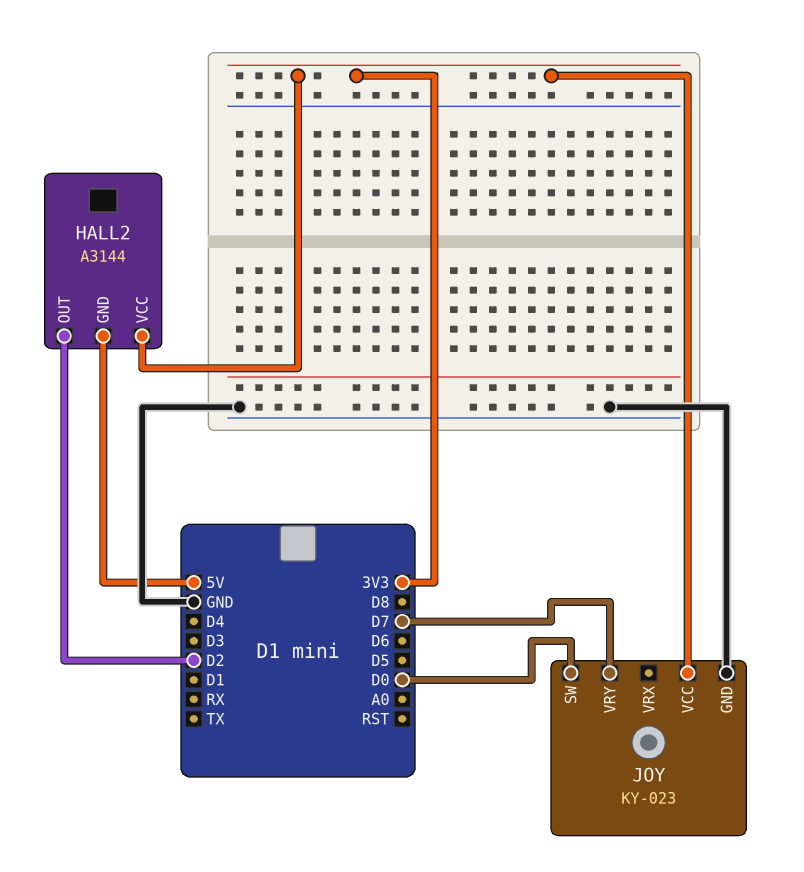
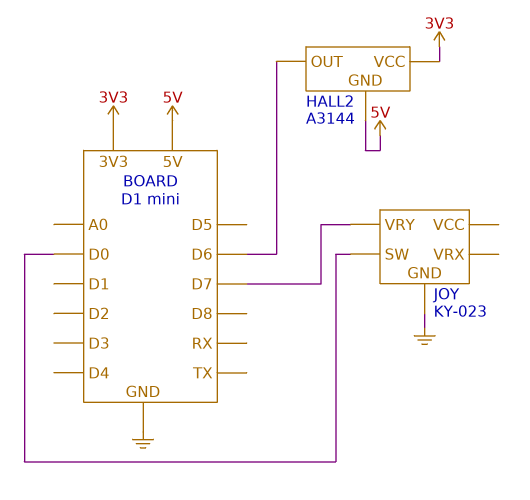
HALL2 pin OUT: D2 -> D6
JOY pin VCC: 3V3 -> none

